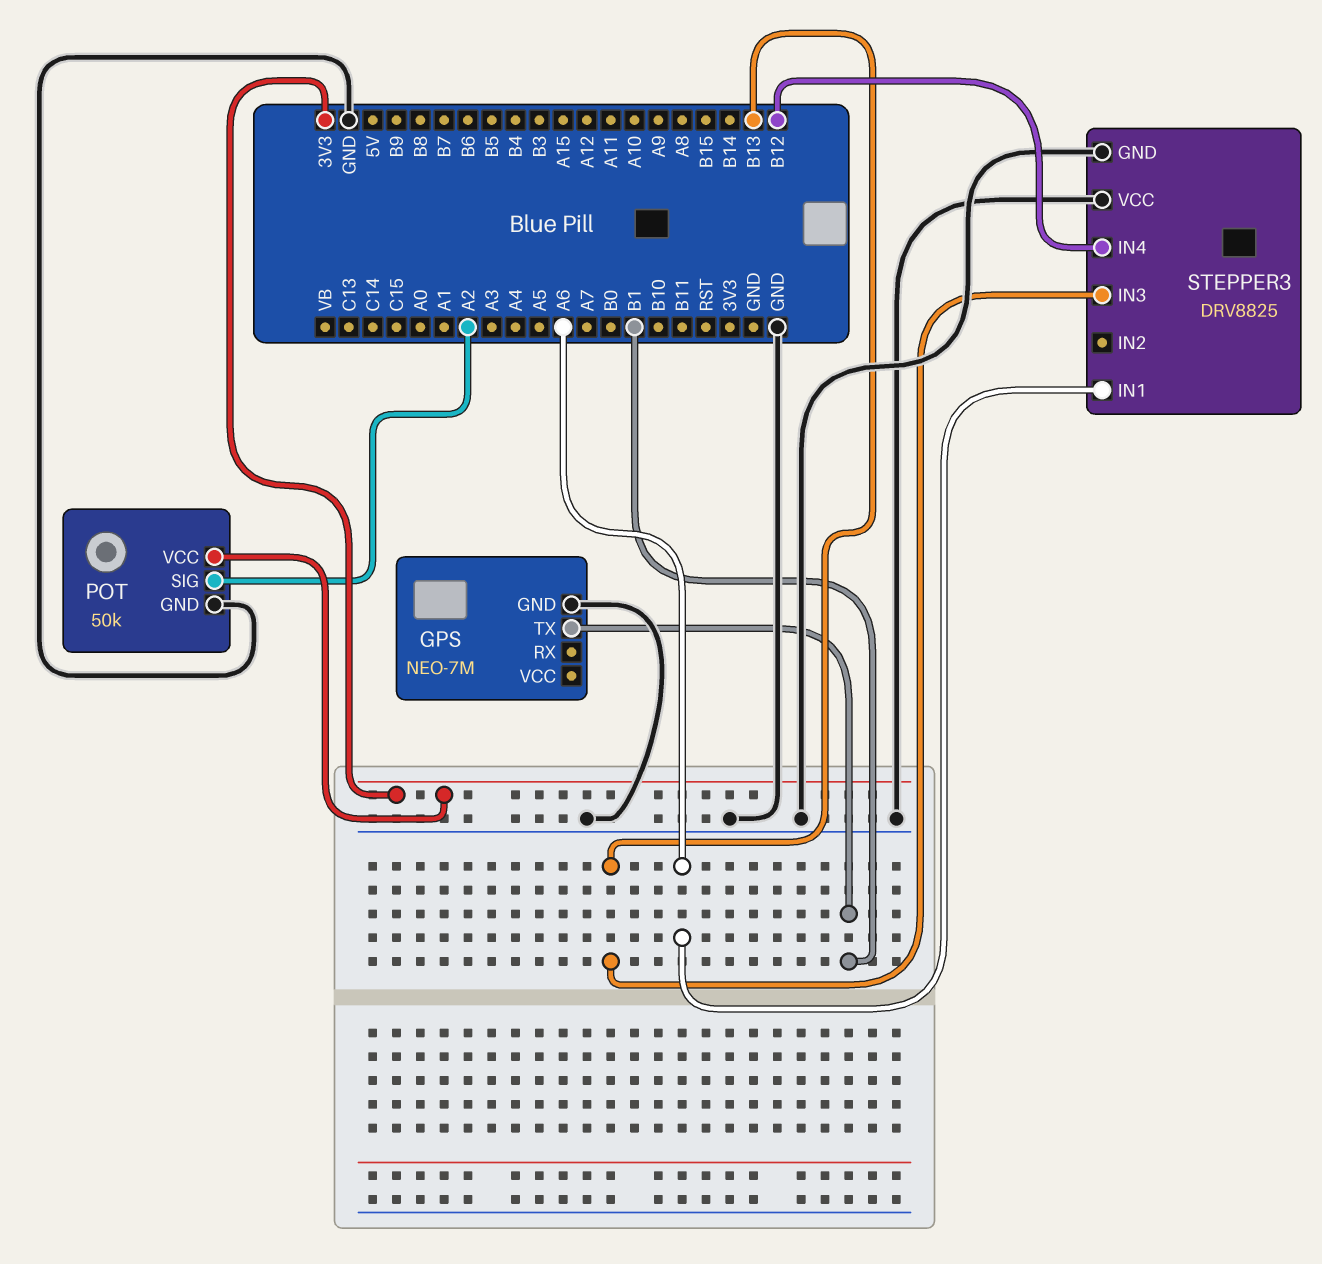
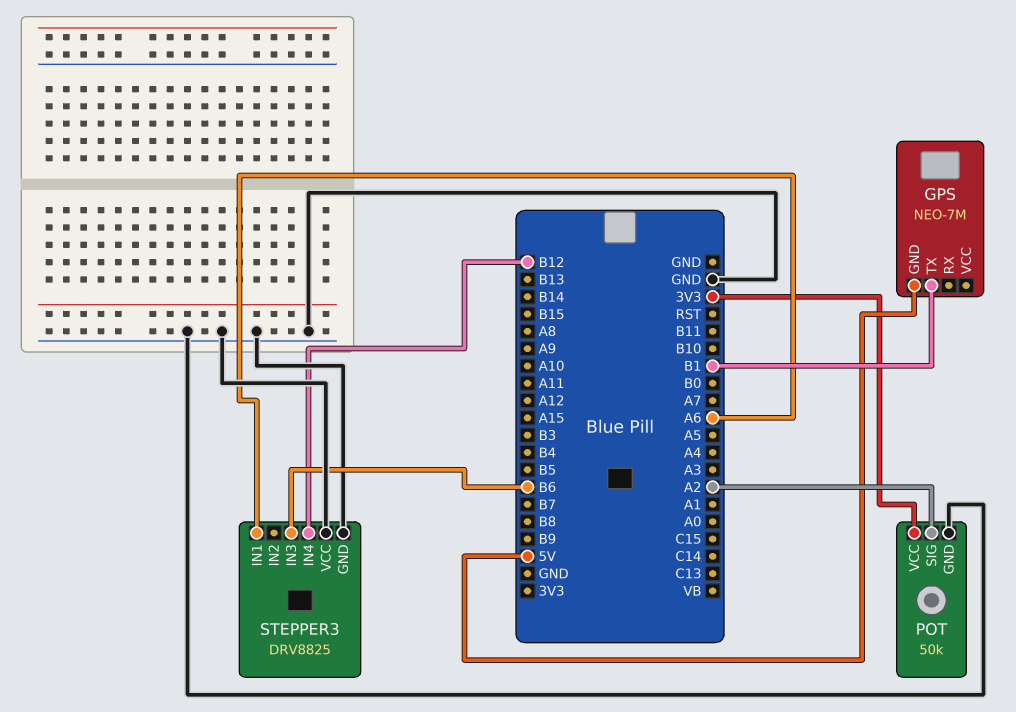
GPS pin GND: GND -> 5V
STEPPER3 pin IN3: B13 -> B6

